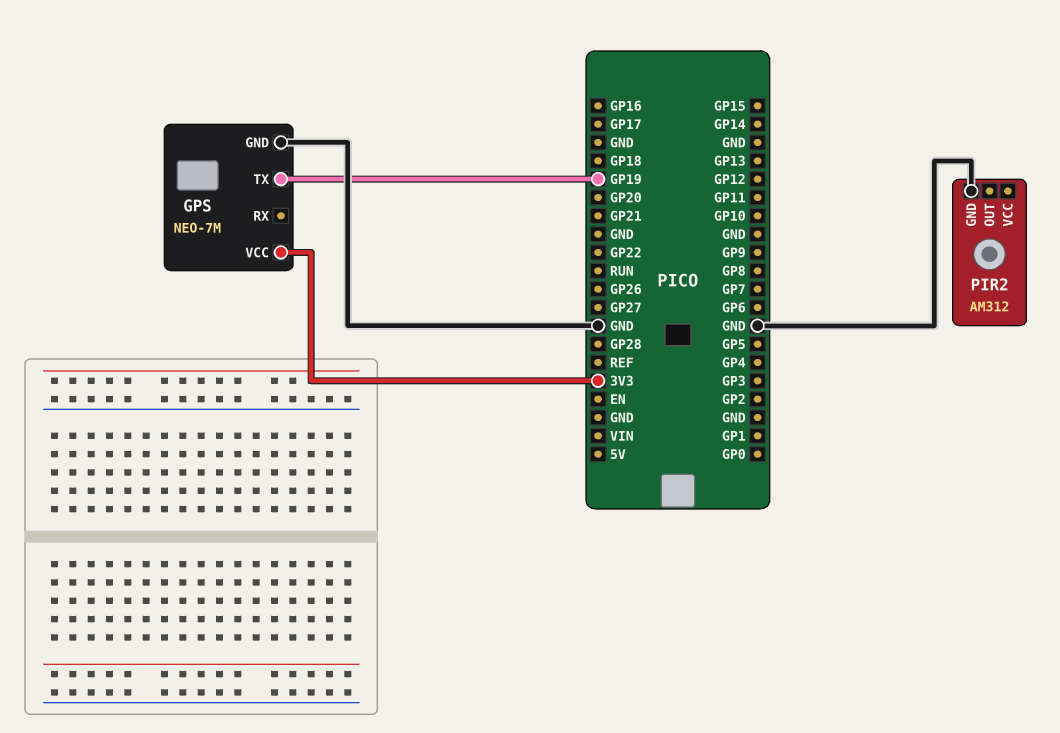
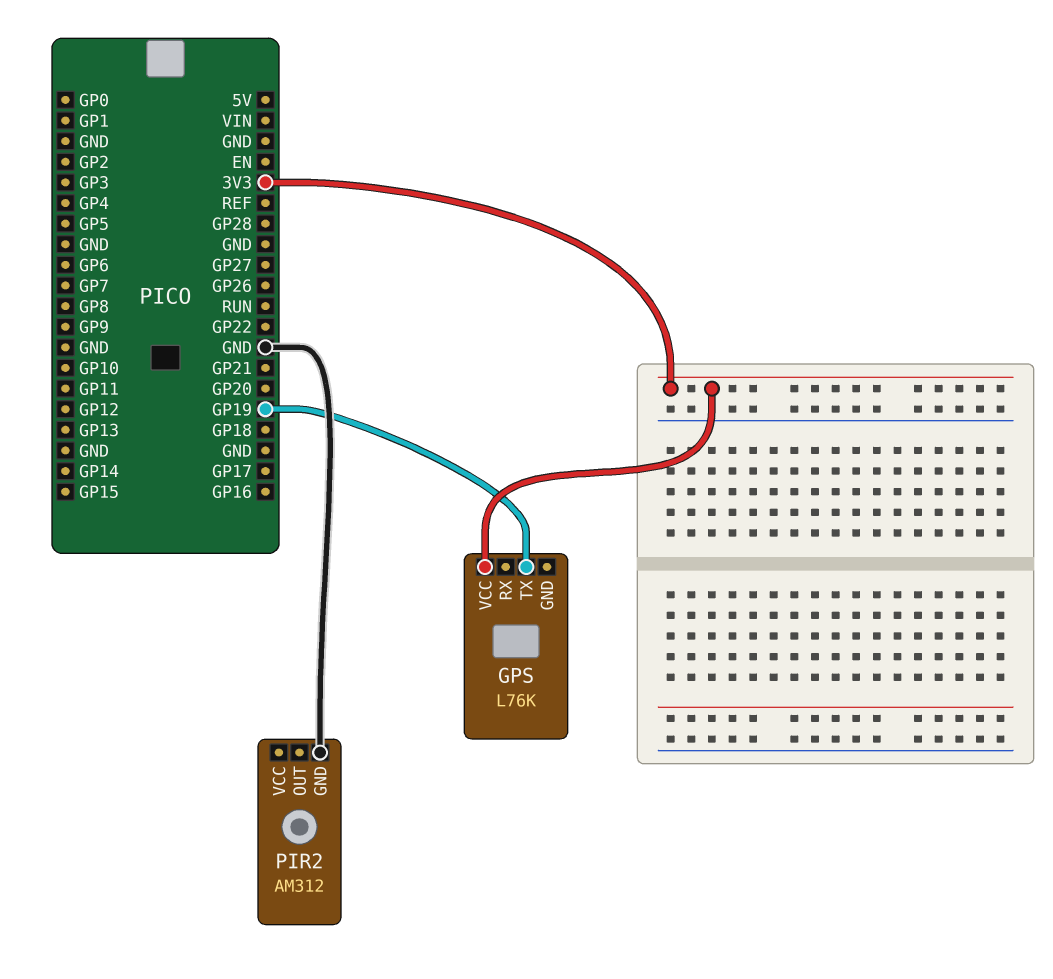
GPS: NEO-7M -> L76K
GPS pin GND: GND -> none

